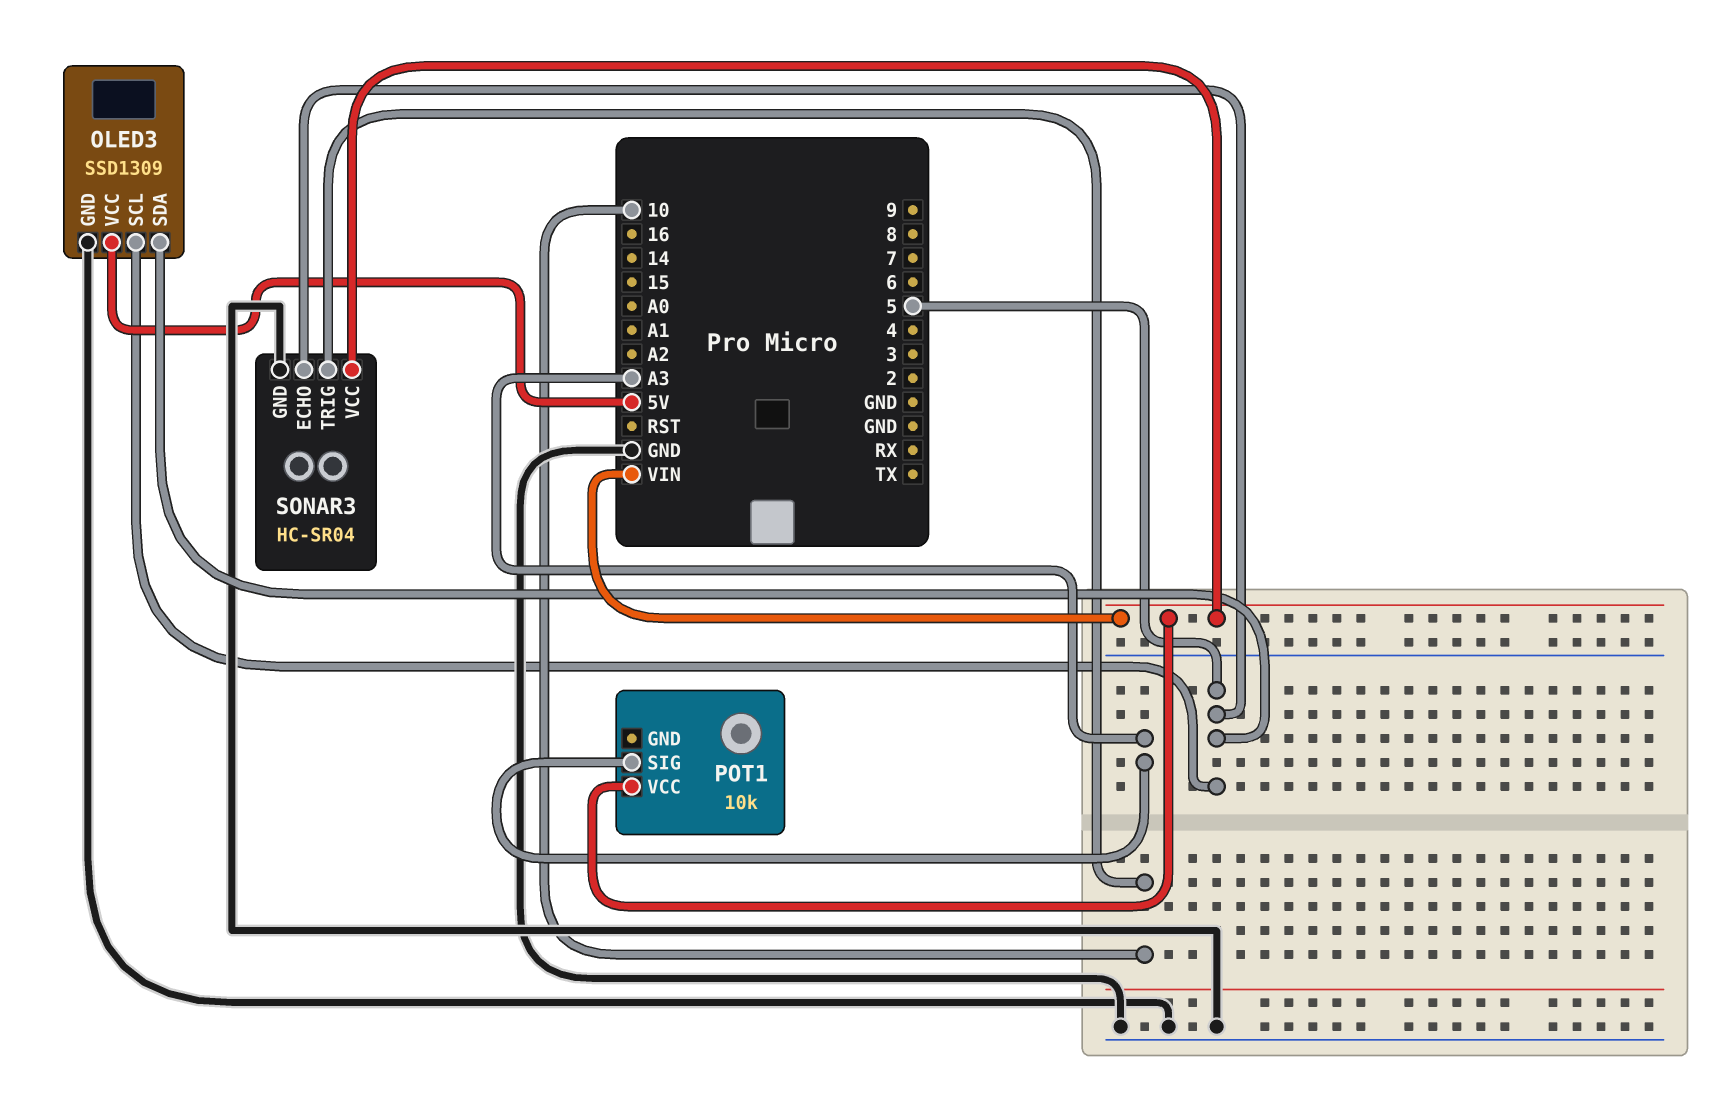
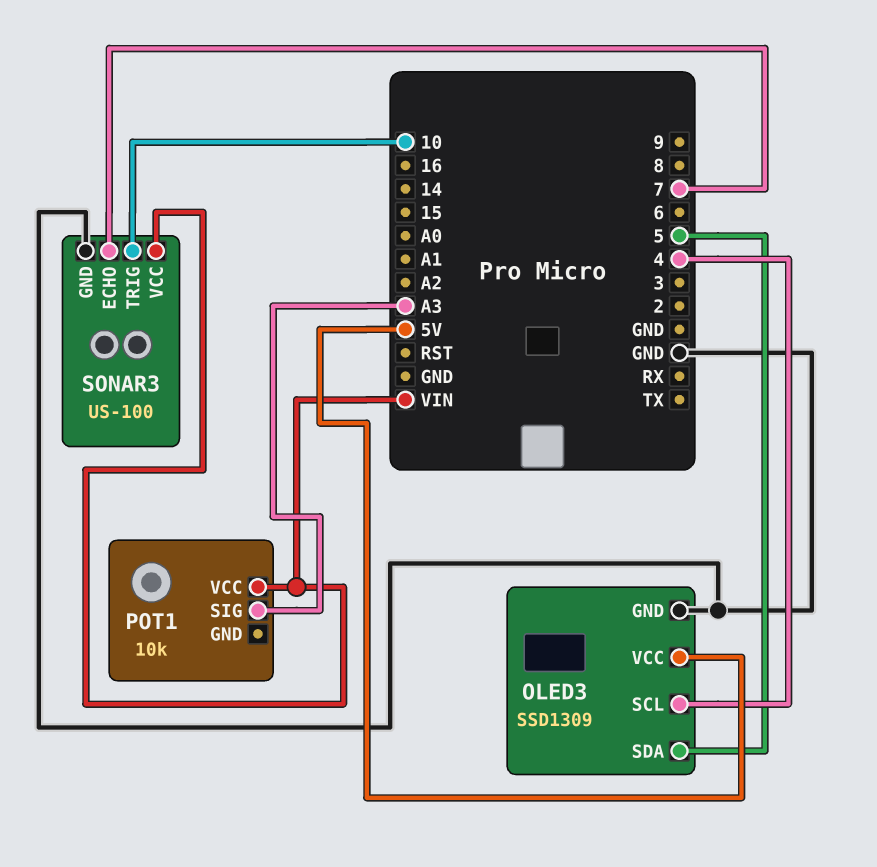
OLED3 pin SCL: 5 -> 4
SONAR3: HC-SR04 -> US-100
SONAR3 pin ECHO: 5 -> 7

